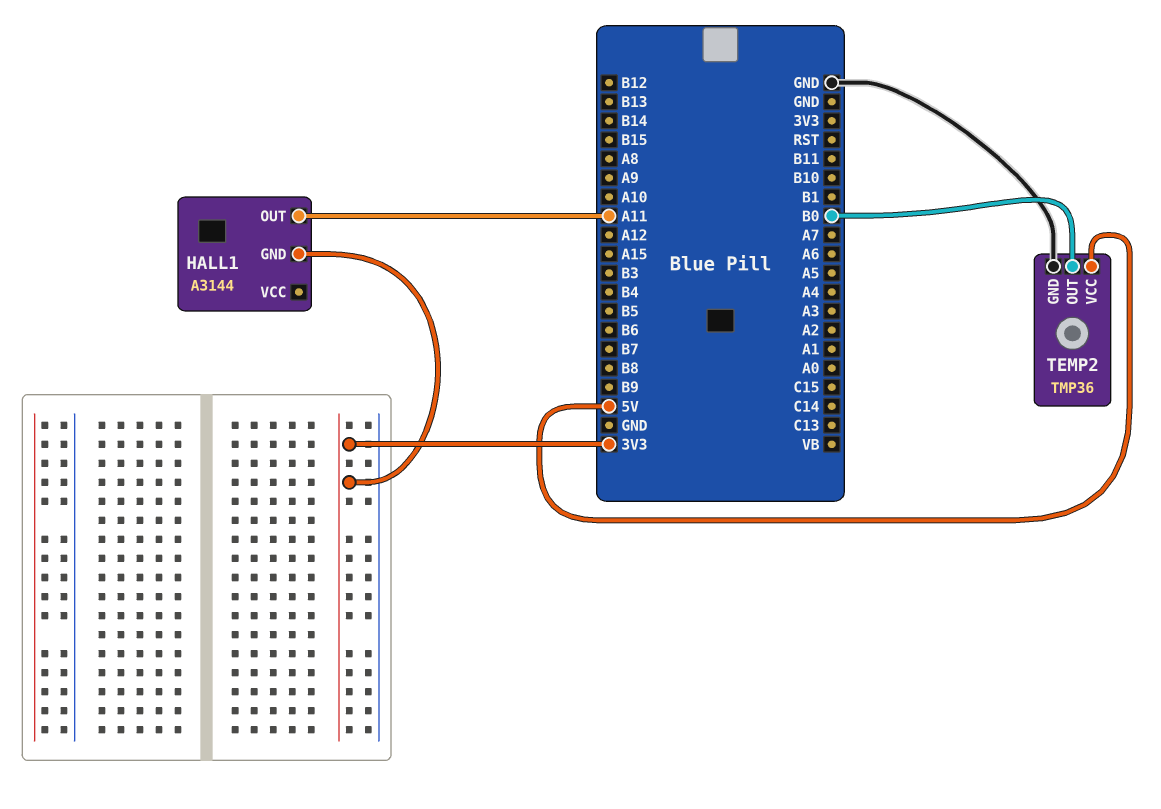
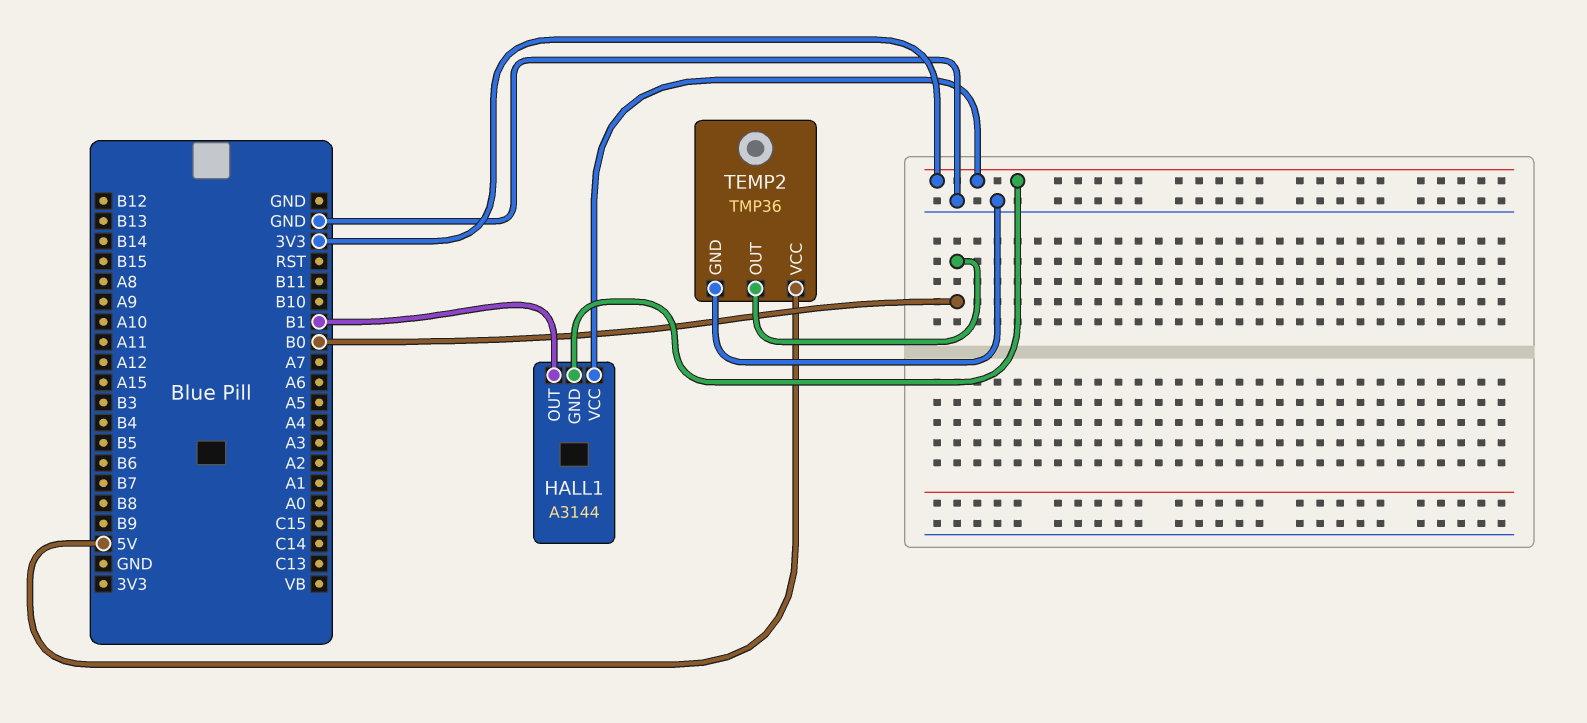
HALL1 pin OUT: A11 -> B1
HALL1 pin VCC: none -> 3V3

